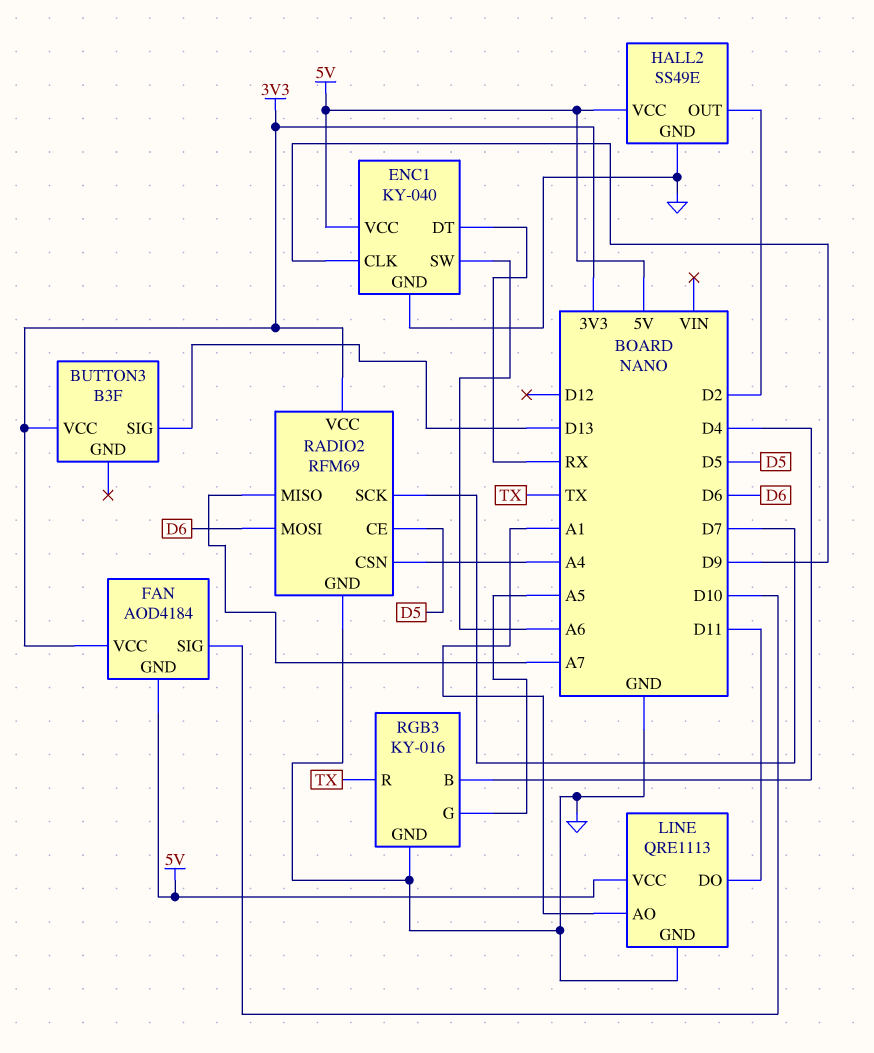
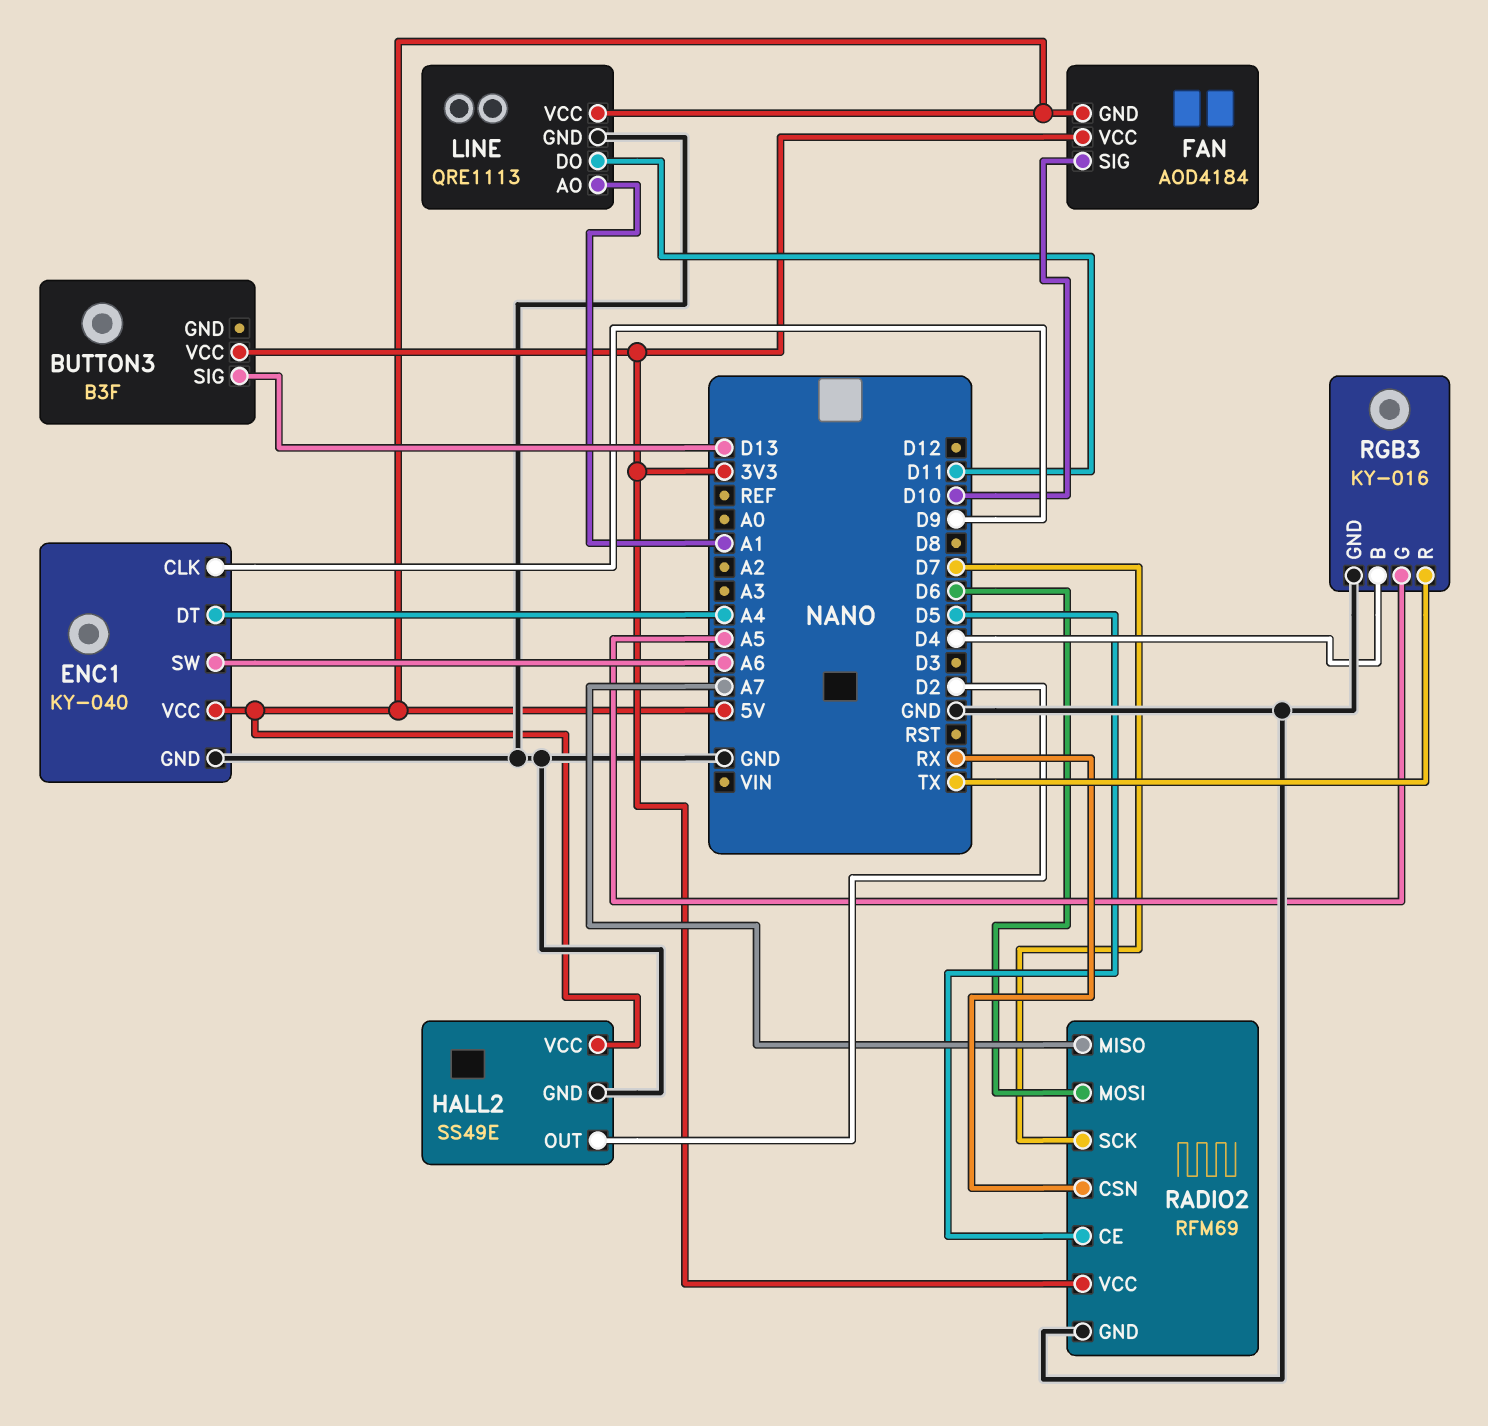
ENC1 pin DT: RX -> A4
RADIO2 pin CSN: A4 -> RX

